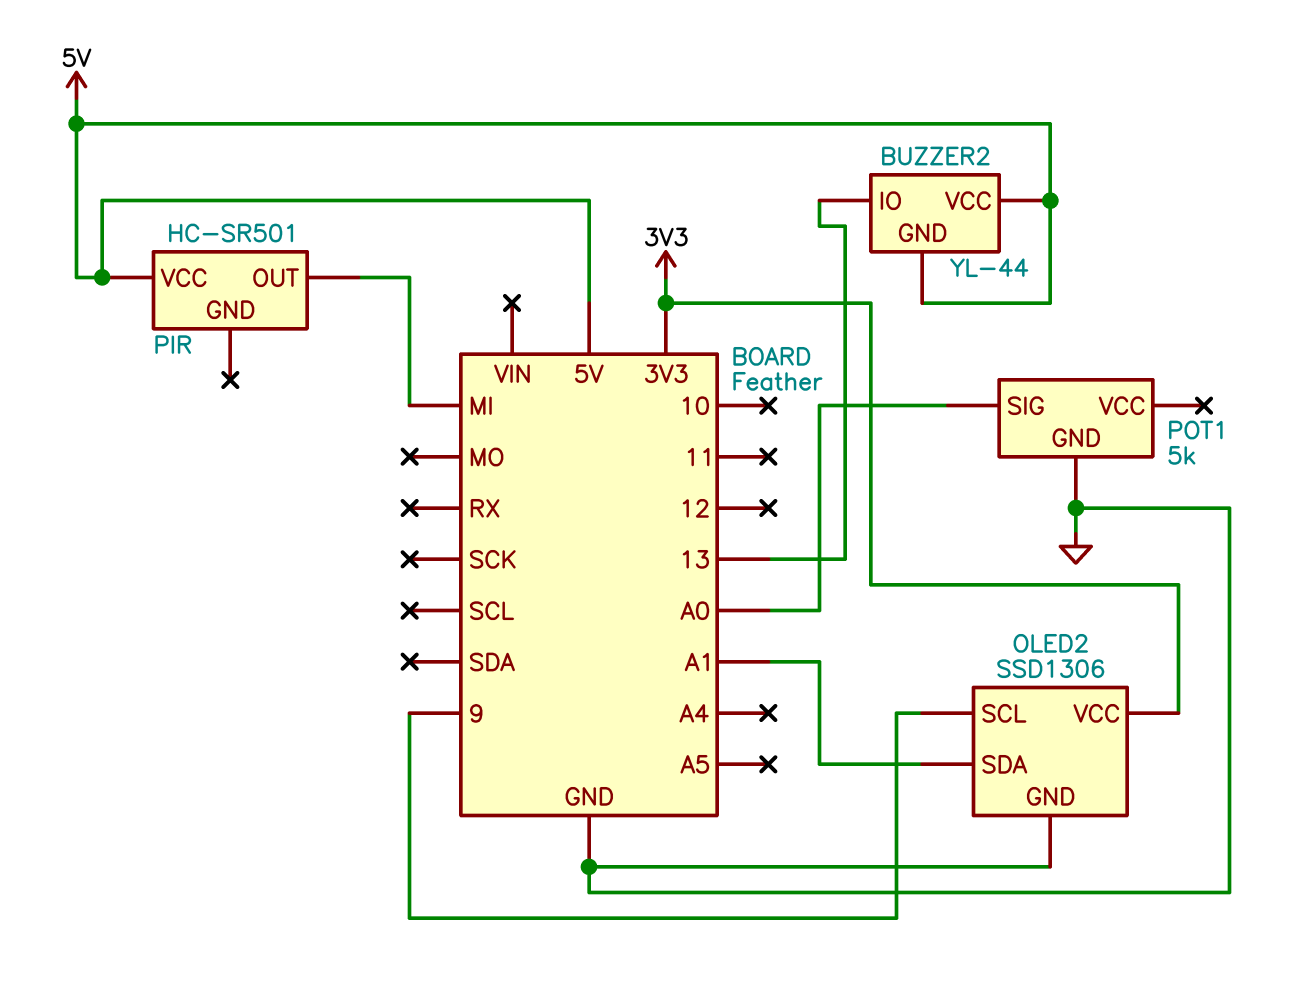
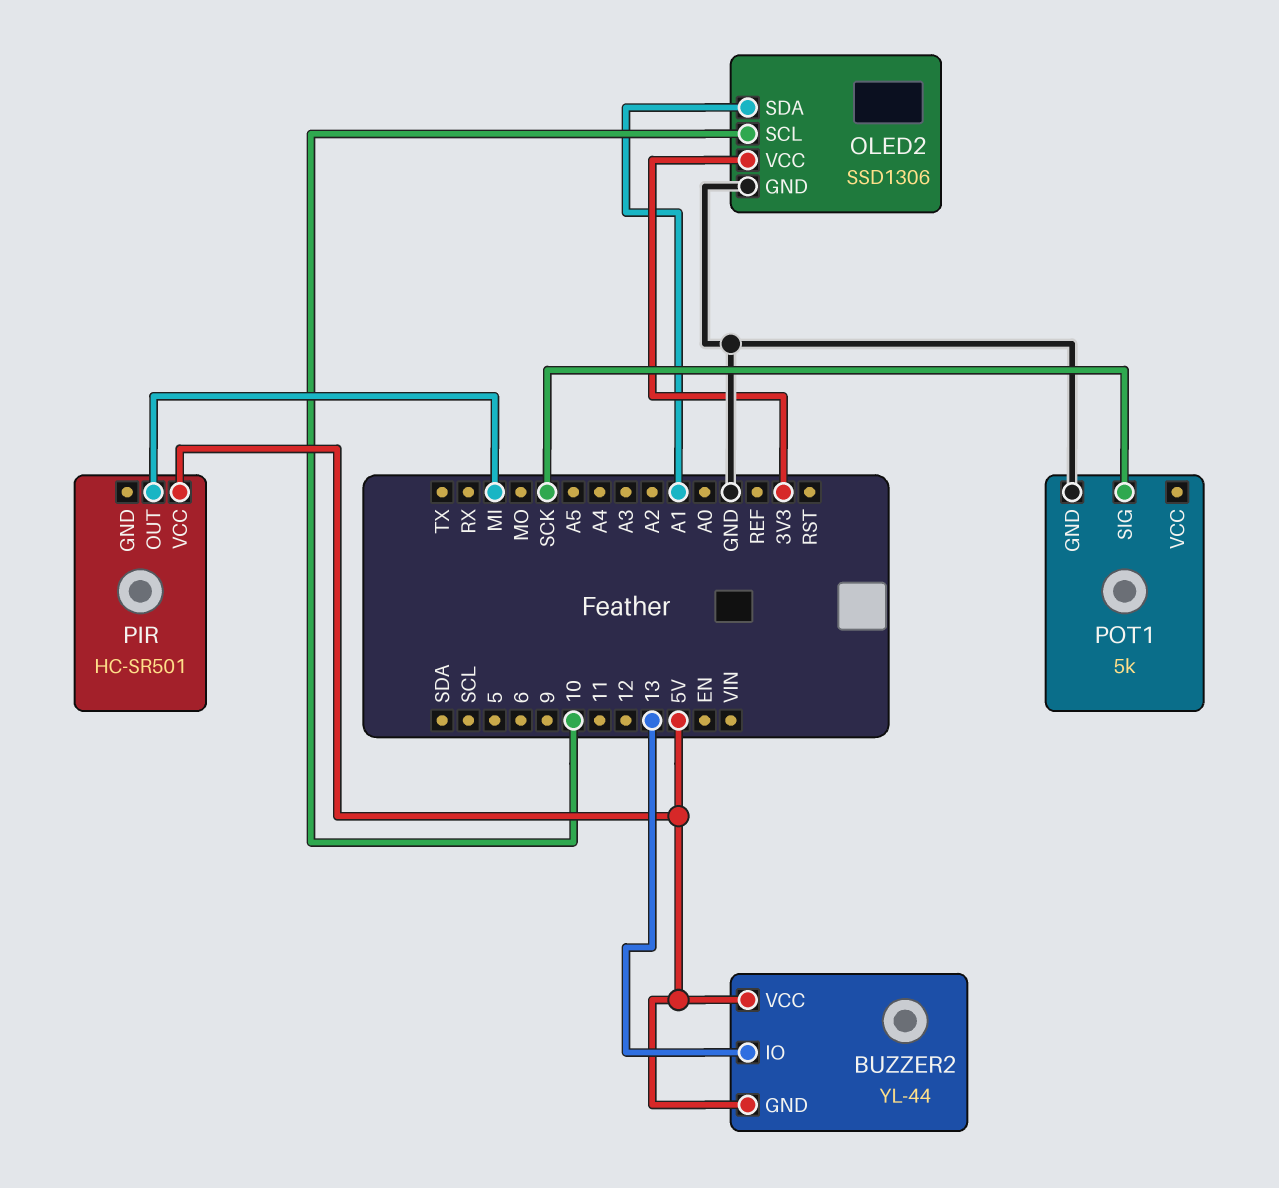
OLED2 pin SCL: 9 -> 10
POT1 pin SIG: A0 -> SCK

